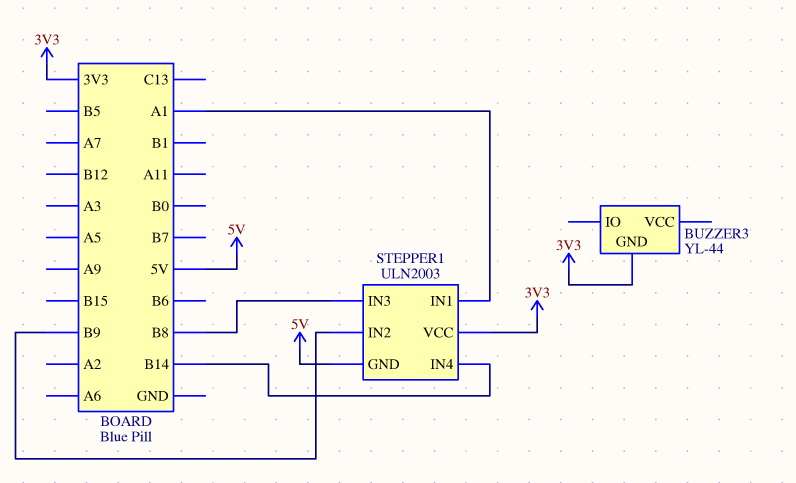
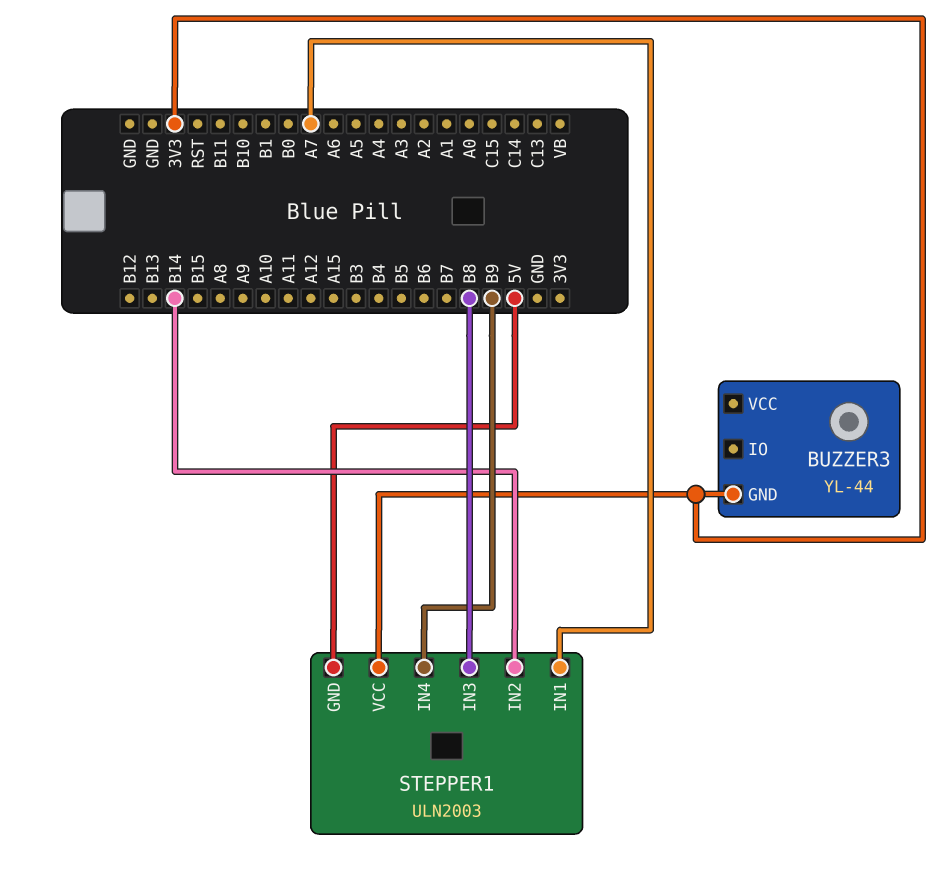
STEPPER1 pin IN1: A1 -> A7
STEPPER1 pin IN2: B9 -> B14
STEPPER1 pin IN4: B14 -> B9

